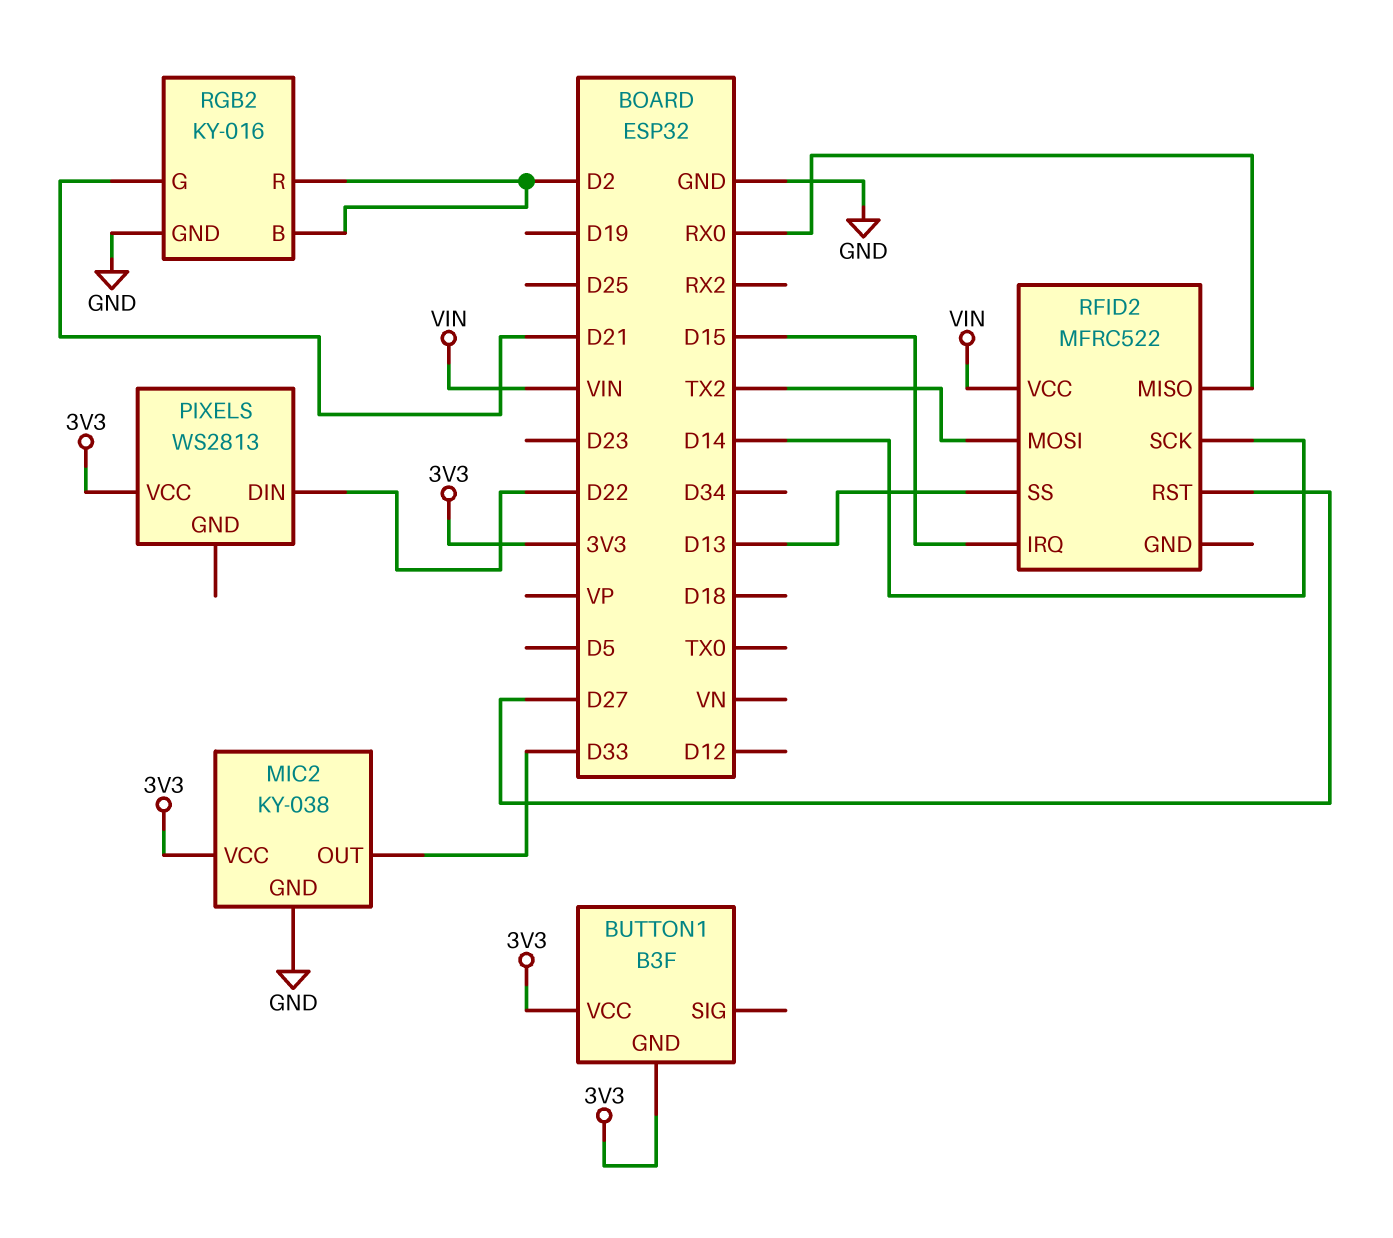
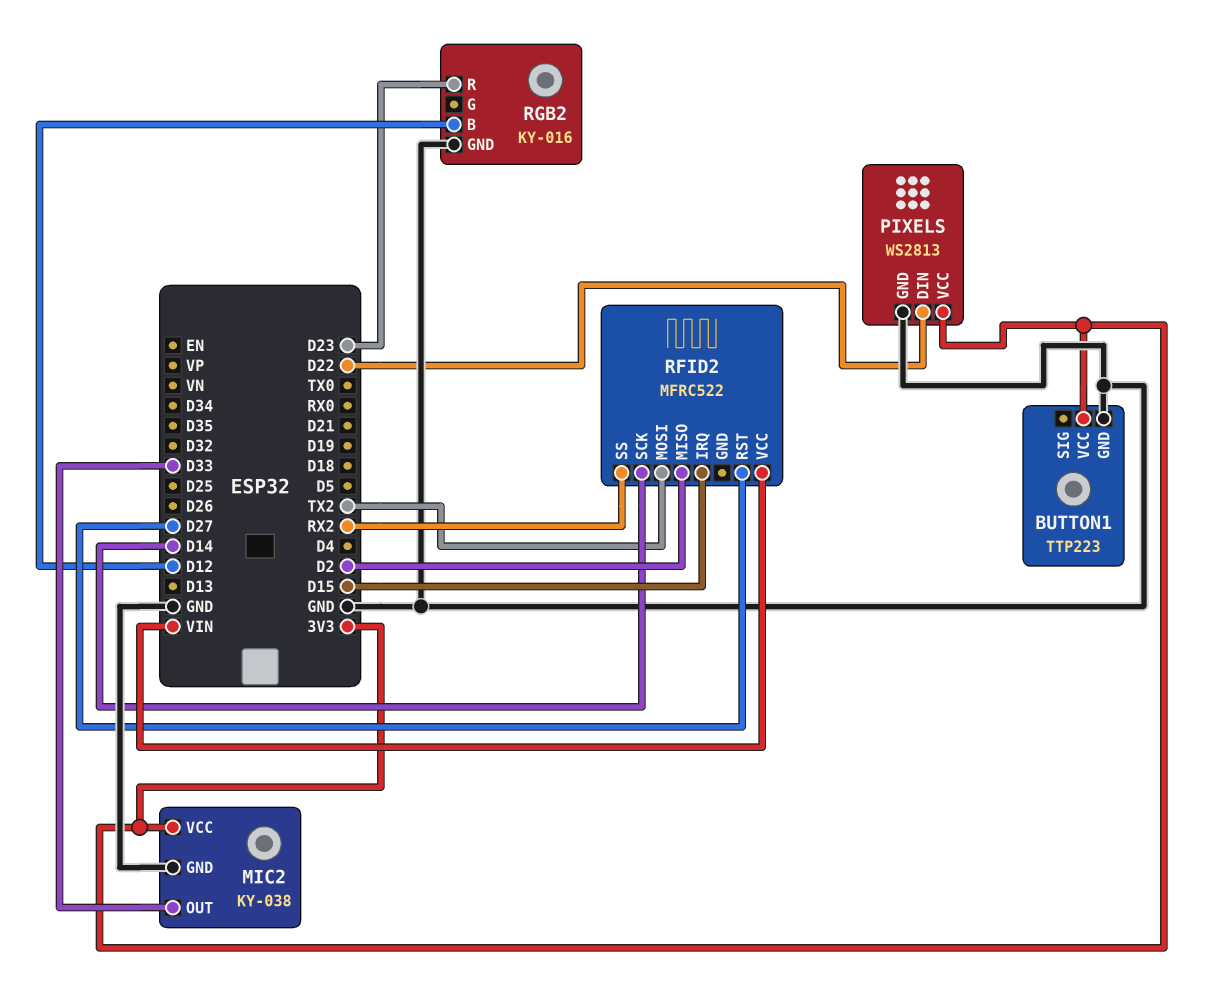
BUTTON1: B3F -> TTP223
BUTTON1 pin GND: 3V3 -> GND
PIXELS pin GND: none -> GND
RFID2 pin MISO: RX0 -> D2
RFID2 pin SS: D13 -> RX2
RGB2 pin B: D2 -> D12
RGB2 pin G: D21 -> none
RGB2 pin R: D2 -> D23

